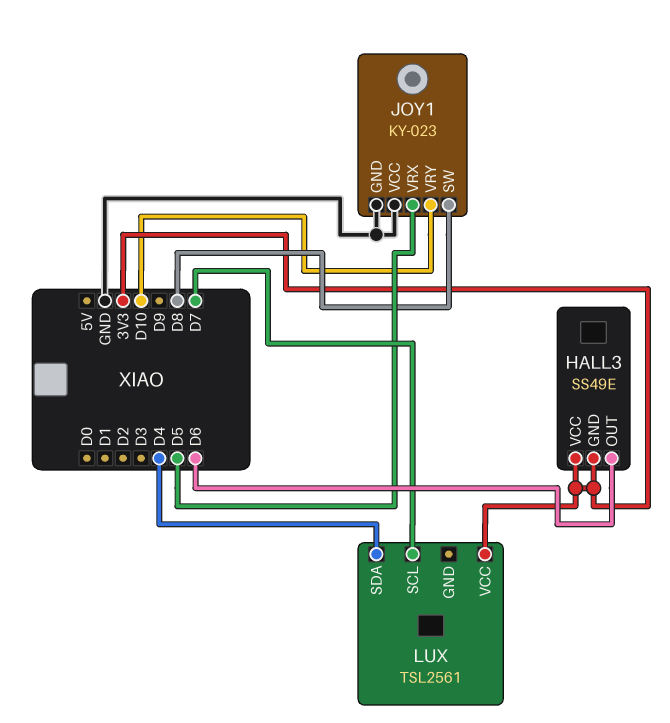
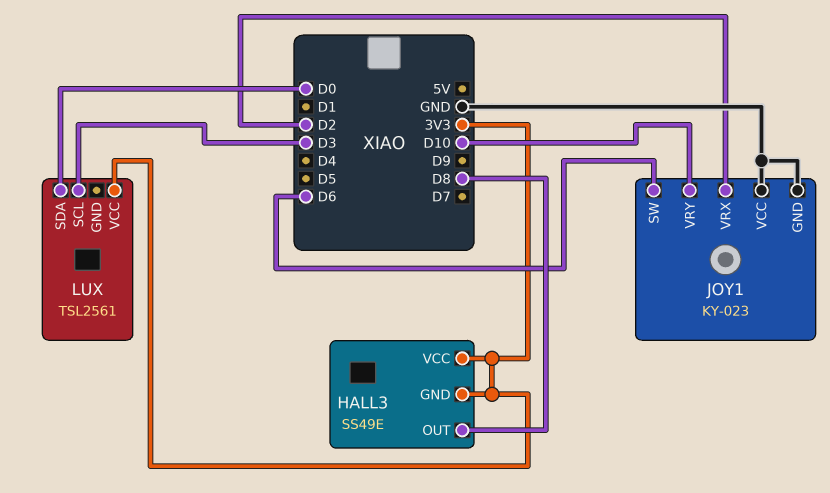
HALL3 pin OUT: D6 -> D8
JOY1 pin SW: D8 -> D6
JOY1 pin VRX: D5 -> D2
LUX pin SCL: D7 -> D3
LUX pin SDA: D4 -> D0

